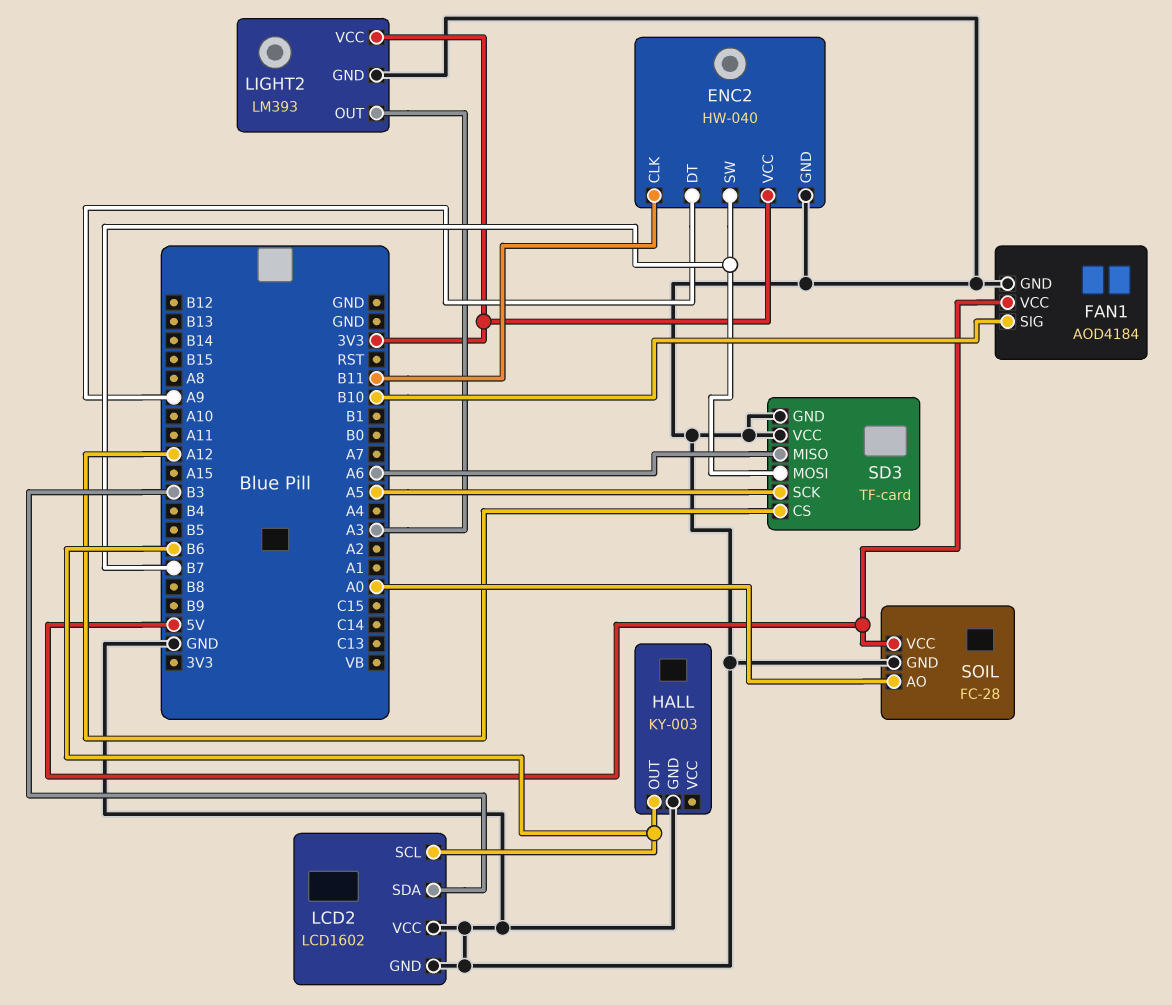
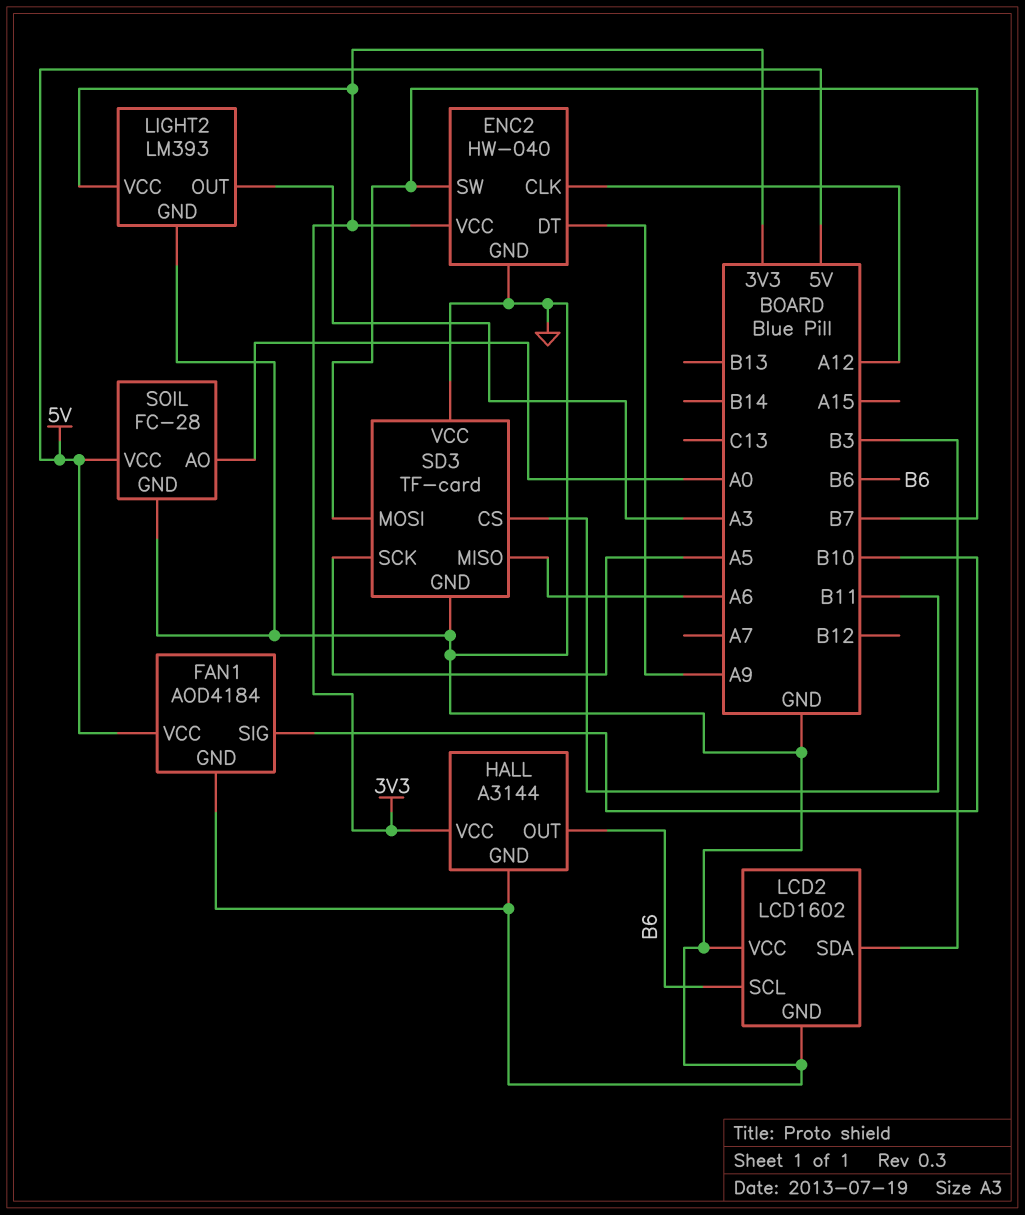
ENC2 pin CLK: B11 -> A12
HALL: KY-003 -> A3144
HALL pin VCC: none -> 3V3
SD3 pin CS: A12 -> B11

